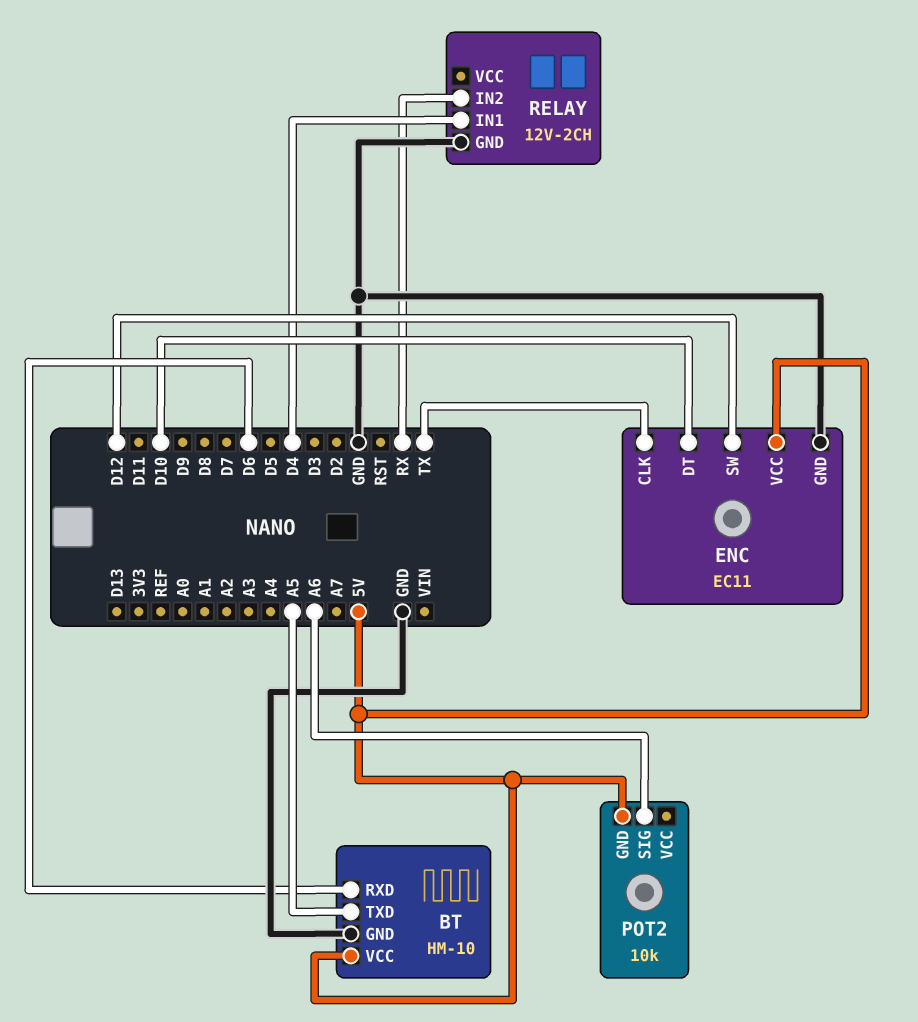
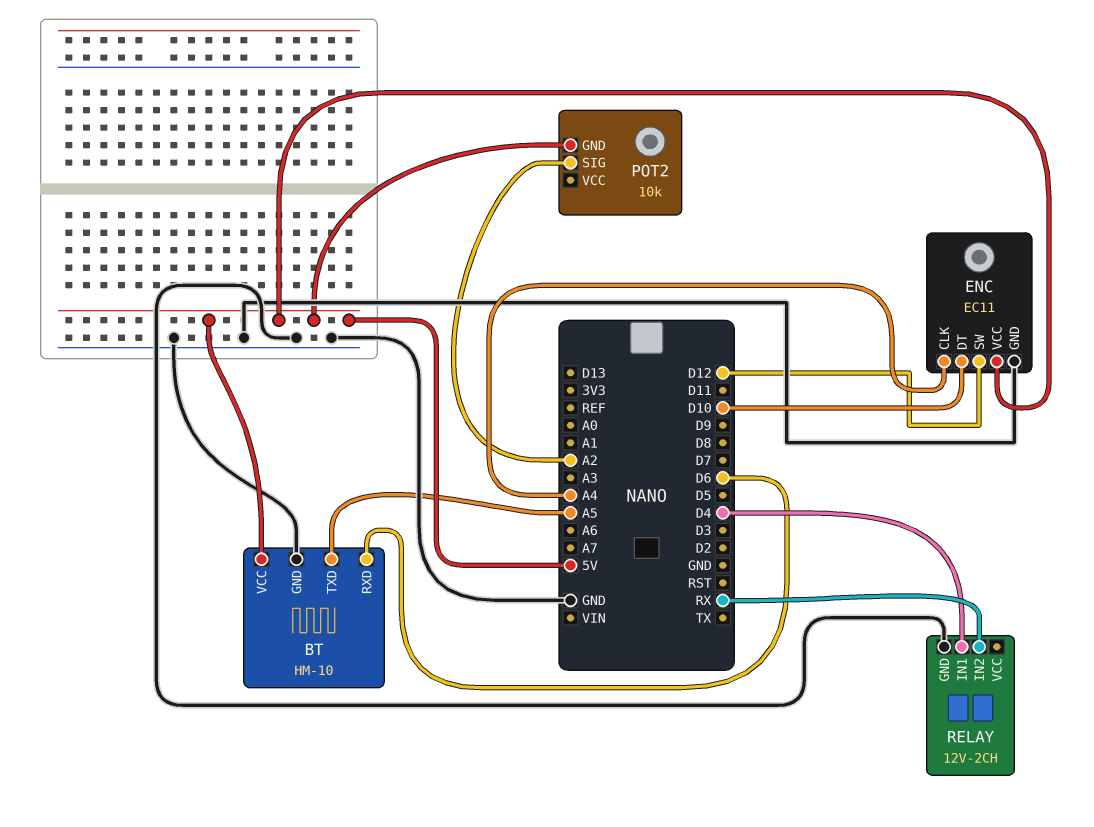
ENC pin CLK: TX -> A4
POT2 pin SIG: A6 -> A2

